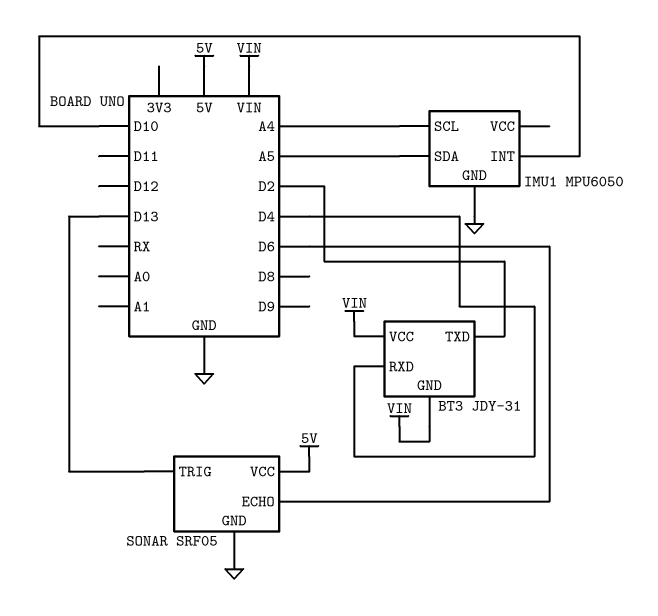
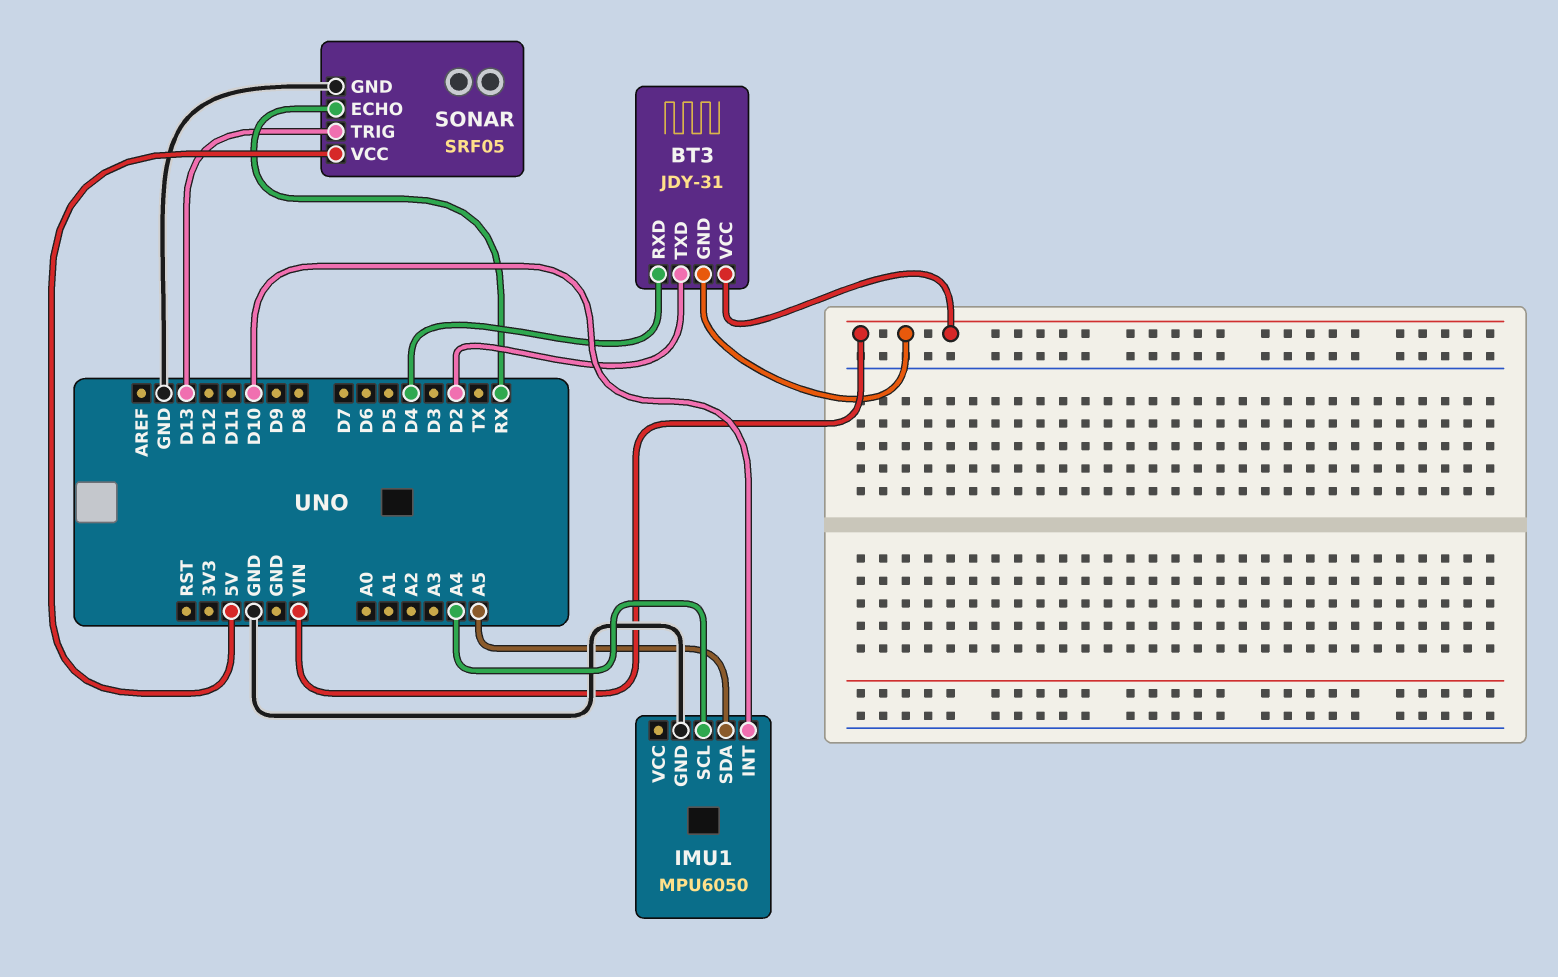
SONAR pin ECHO: D6 -> RX

